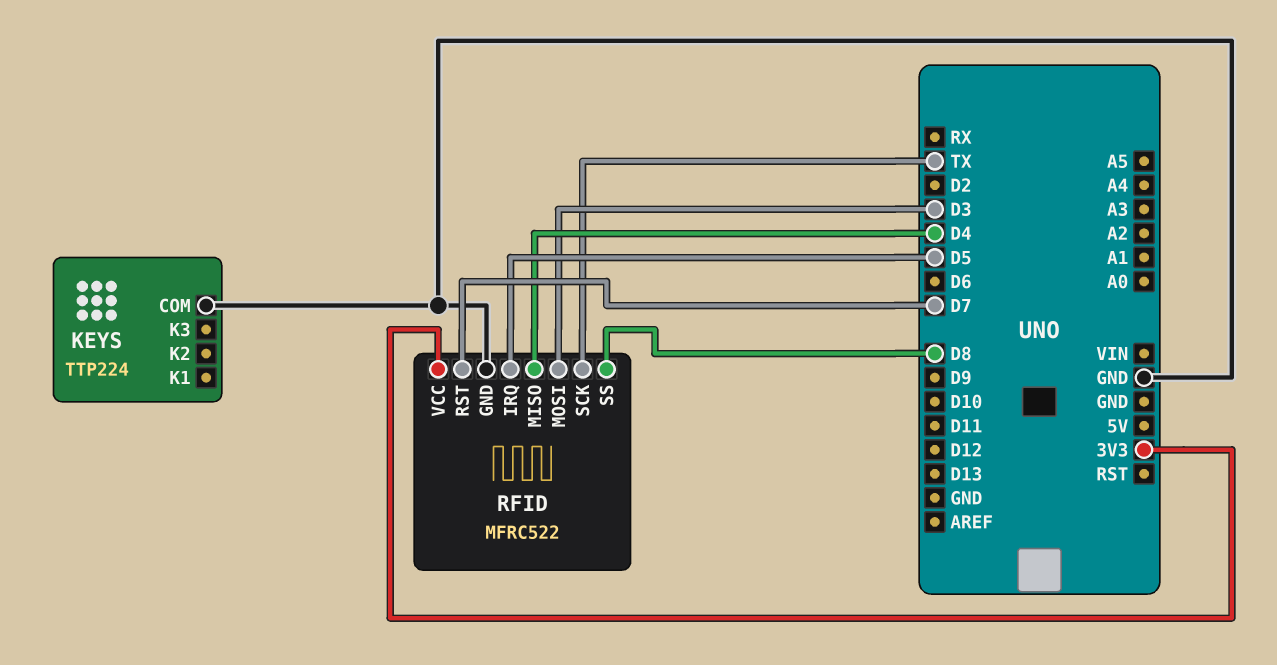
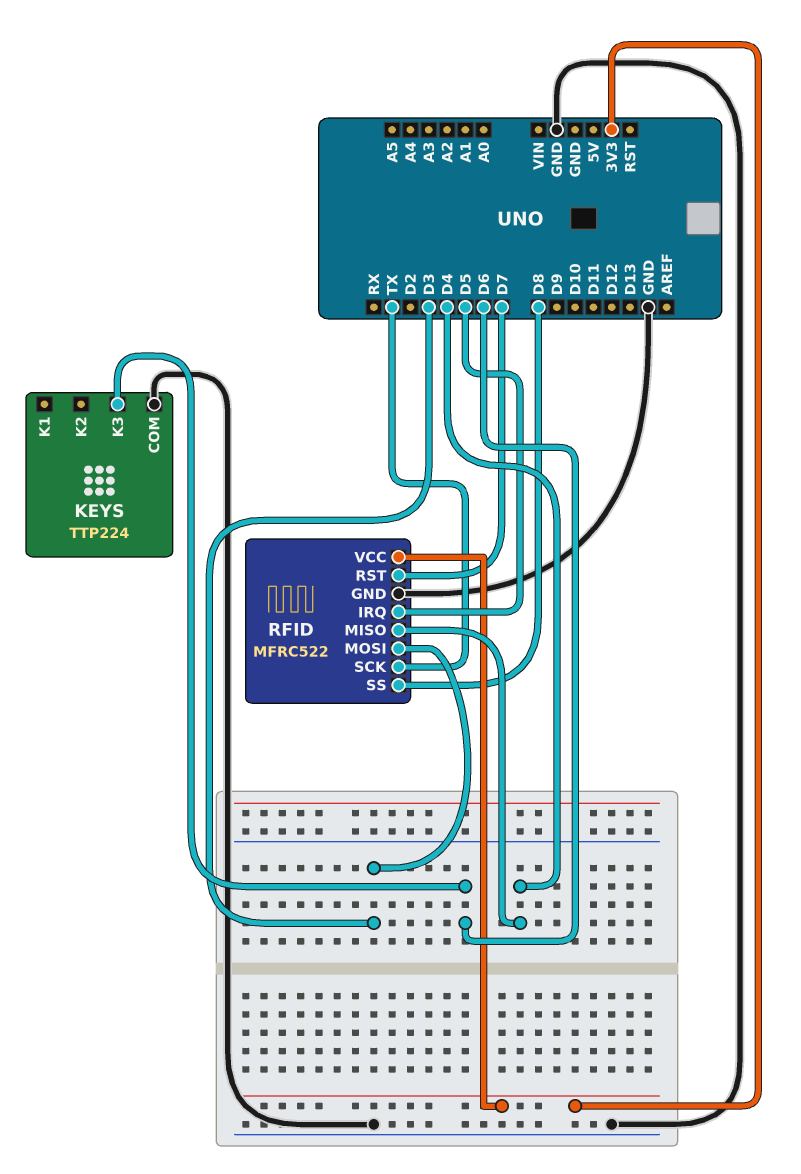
KEYS pin K3: none -> D6

